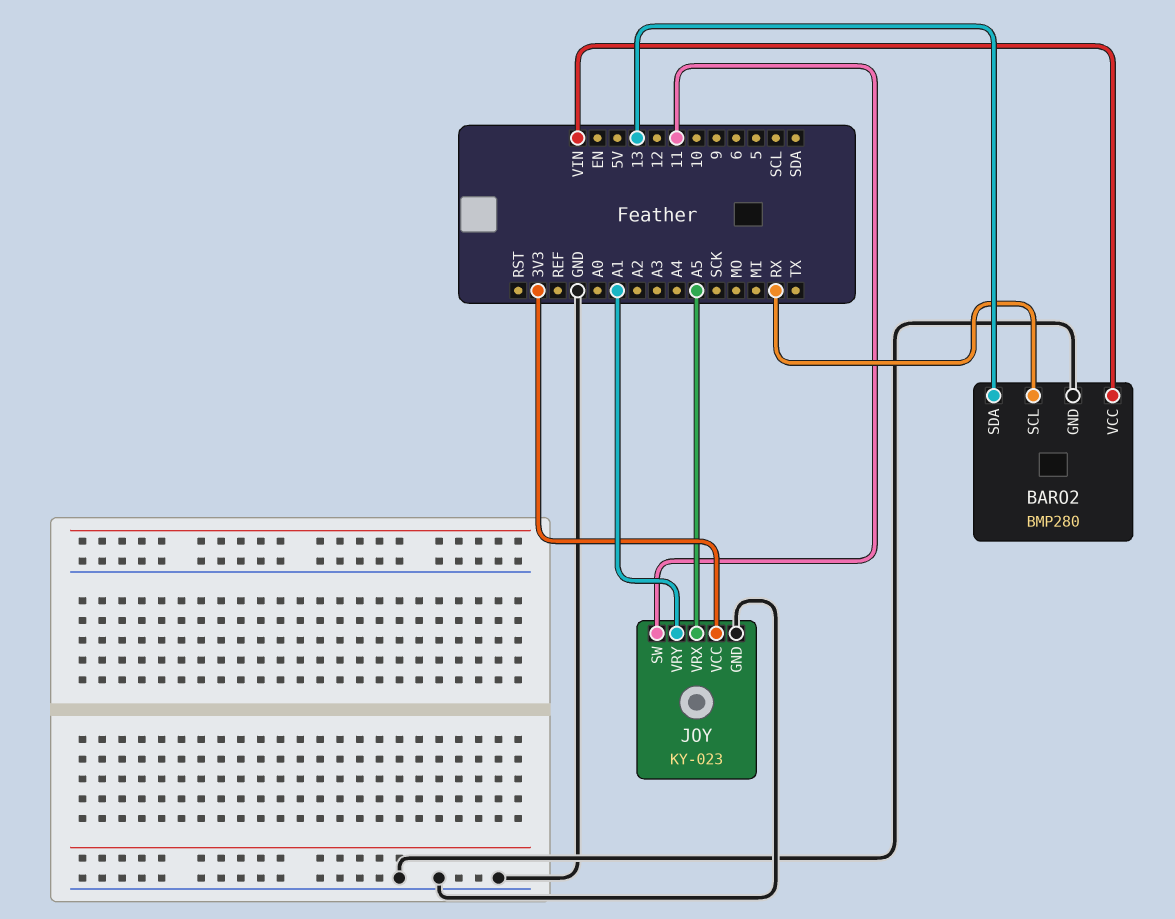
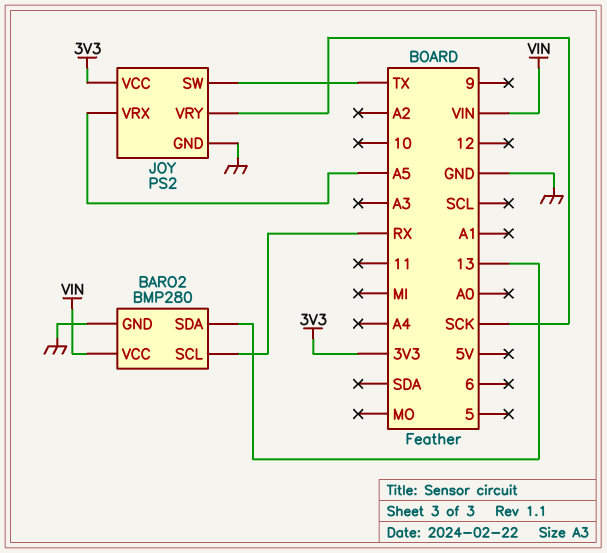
JOY: KY-023 -> PS2
JOY pin SW: 11 -> TX
JOY pin VRY: A1 -> SCK

